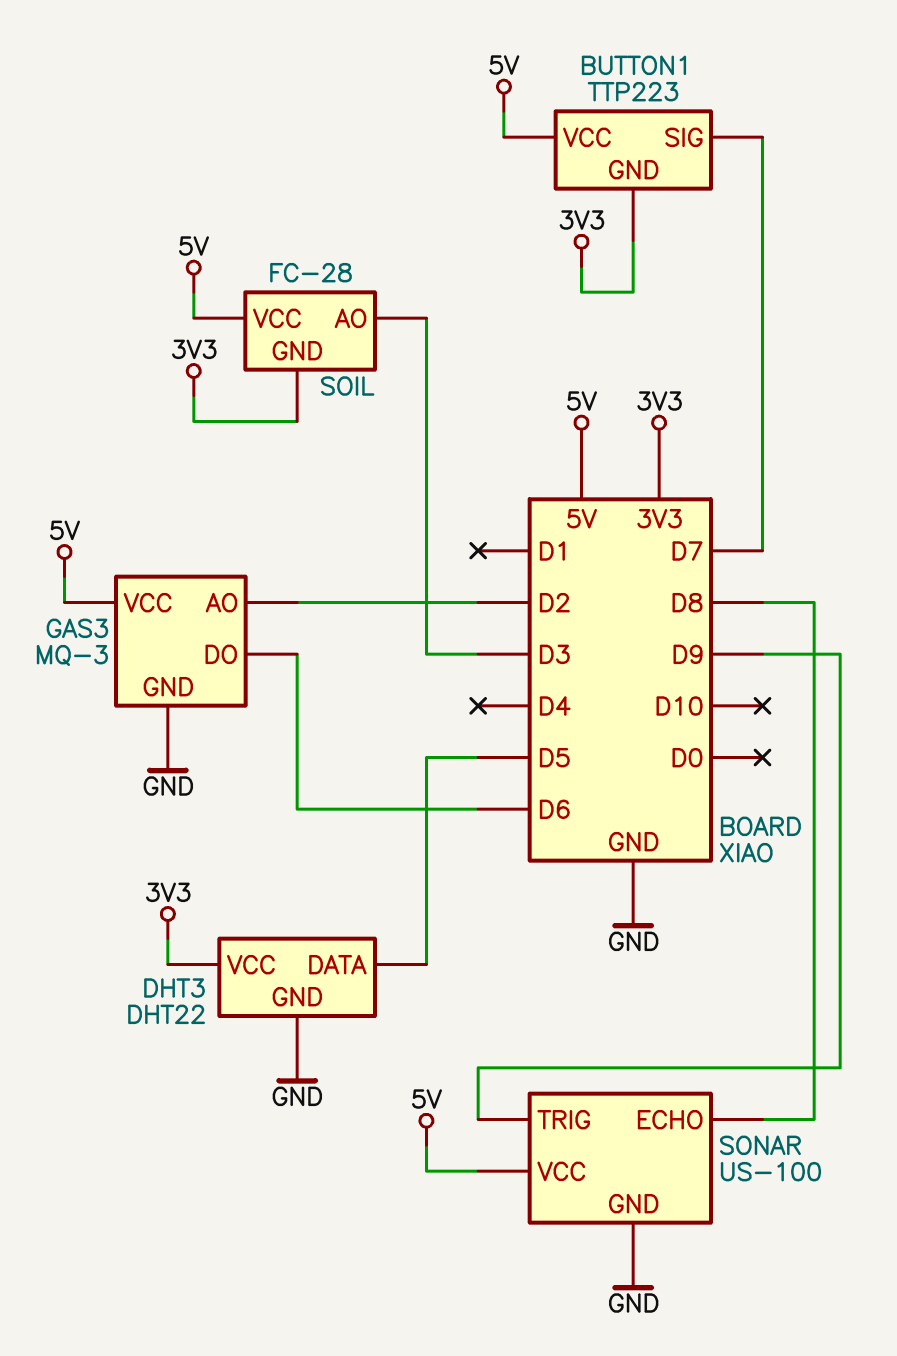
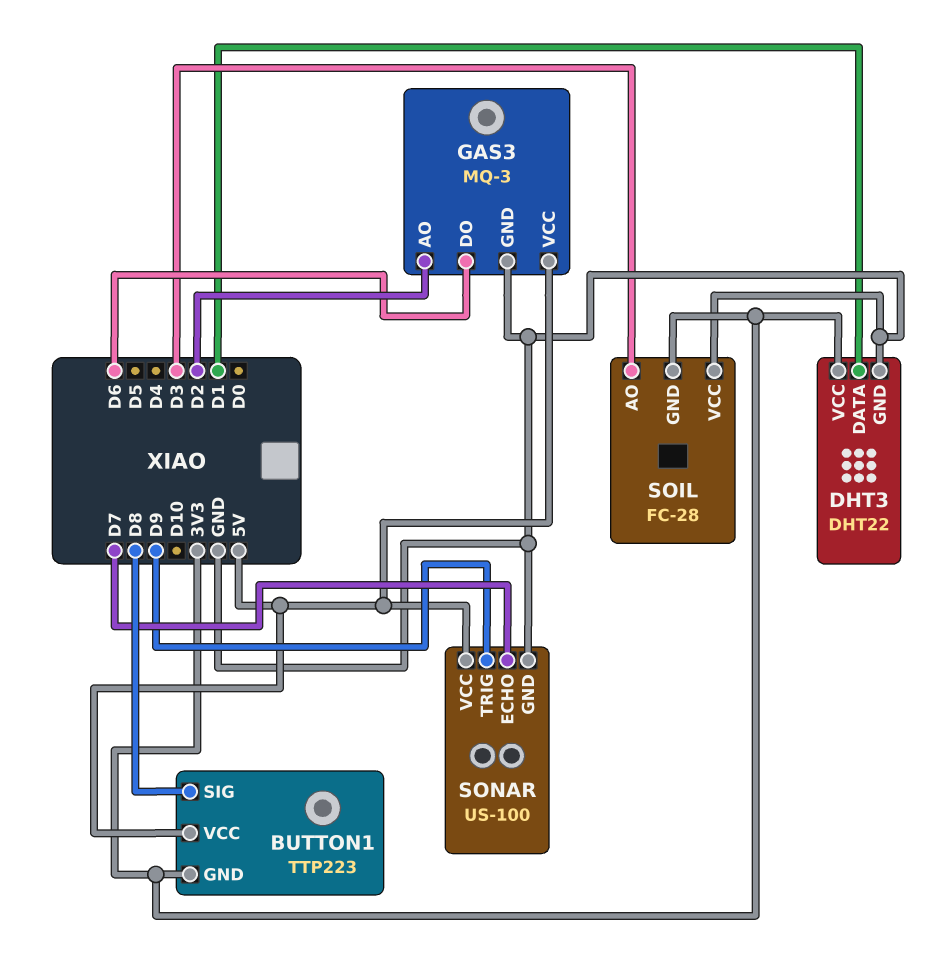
BUTTON1 pin SIG: D7 -> D8
DHT3 pin DATA: D5 -> D1
SOIL pin VCC: 5V -> GND
SONAR pin ECHO: D8 -> D7

